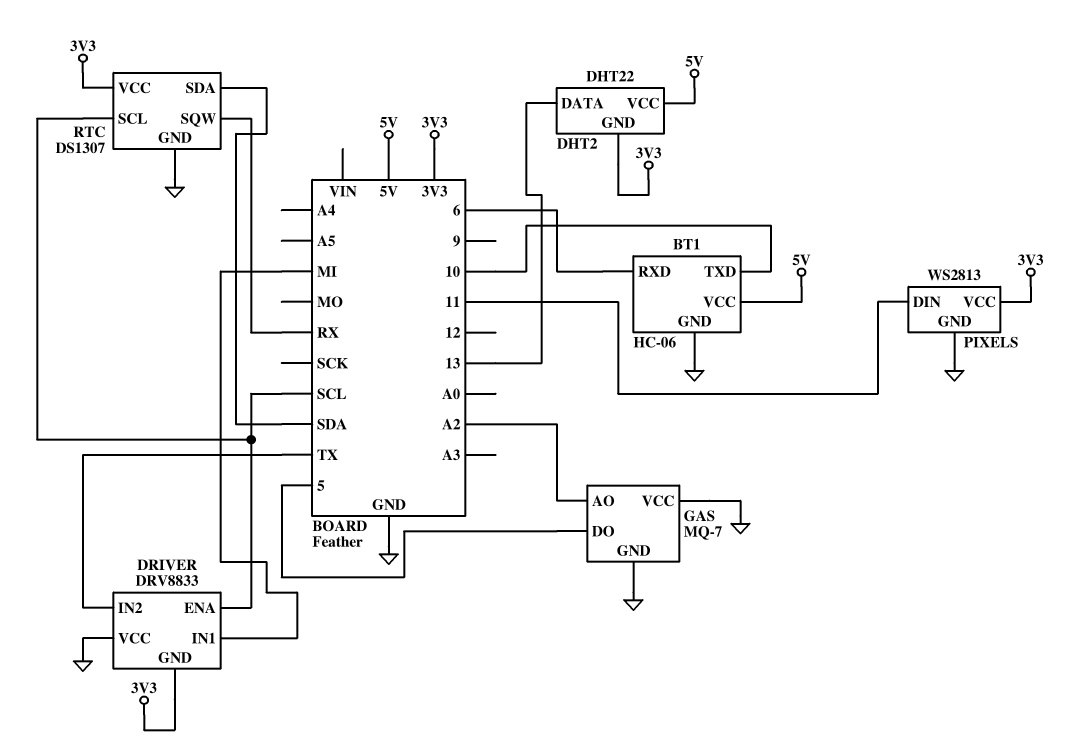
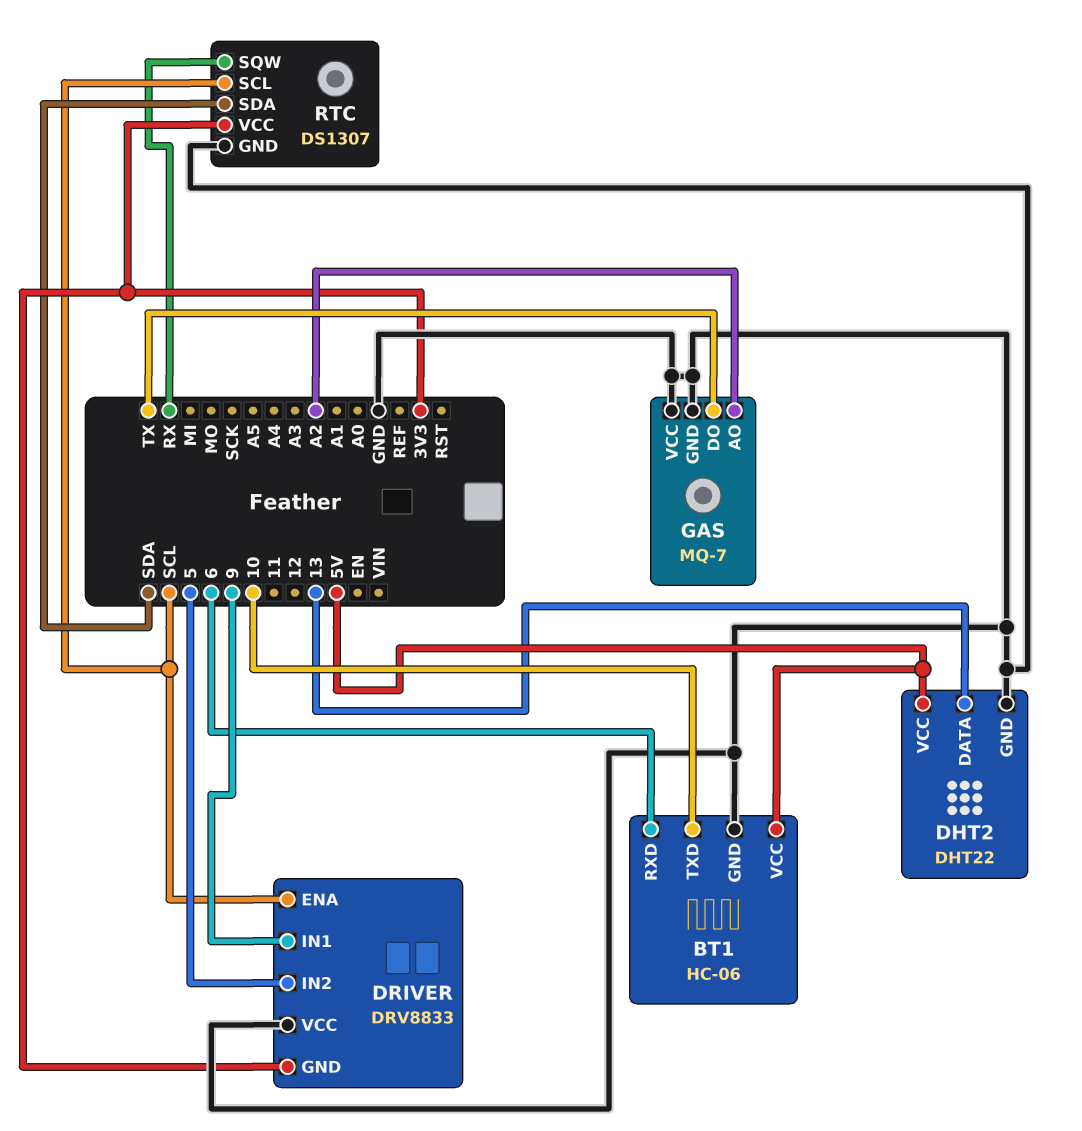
DHT2 pin GND: 3V3 -> GND
DRIVER pin IN1: MI -> 9
DRIVER pin IN2: TX -> 5
GAS pin DO: 5 -> TX
PIXELS: WS2813 -> none
PIXELS pin DIN: 11 -> none
PIXELS pin GND: GND -> none
PIXELS pin VCC: 3V3 -> none

